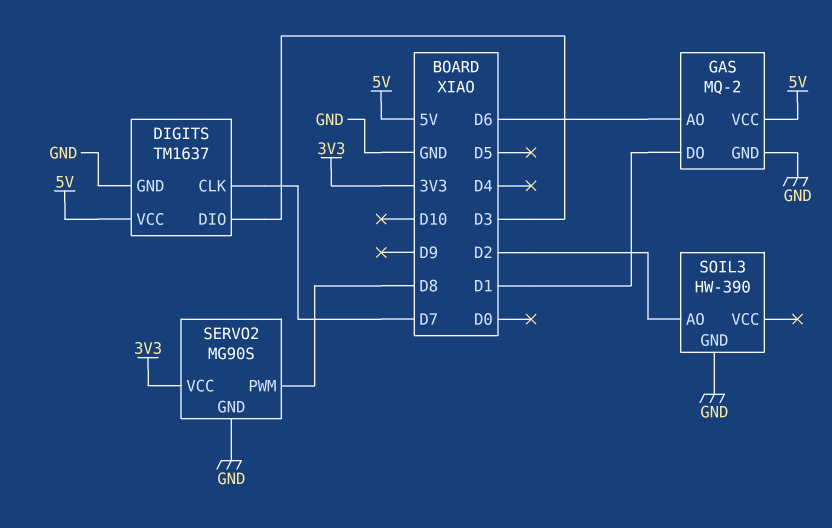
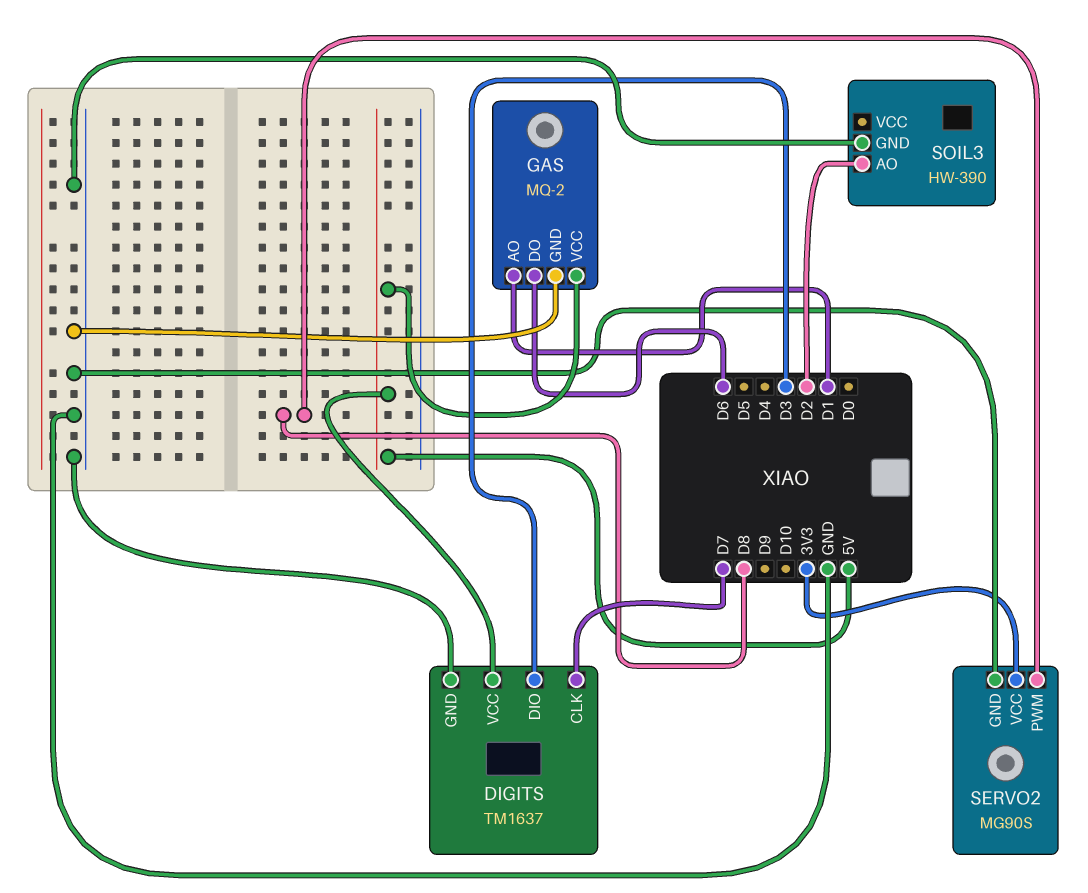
GAS pin AO: D6 -> D1
GAS pin DO: D1 -> D6

